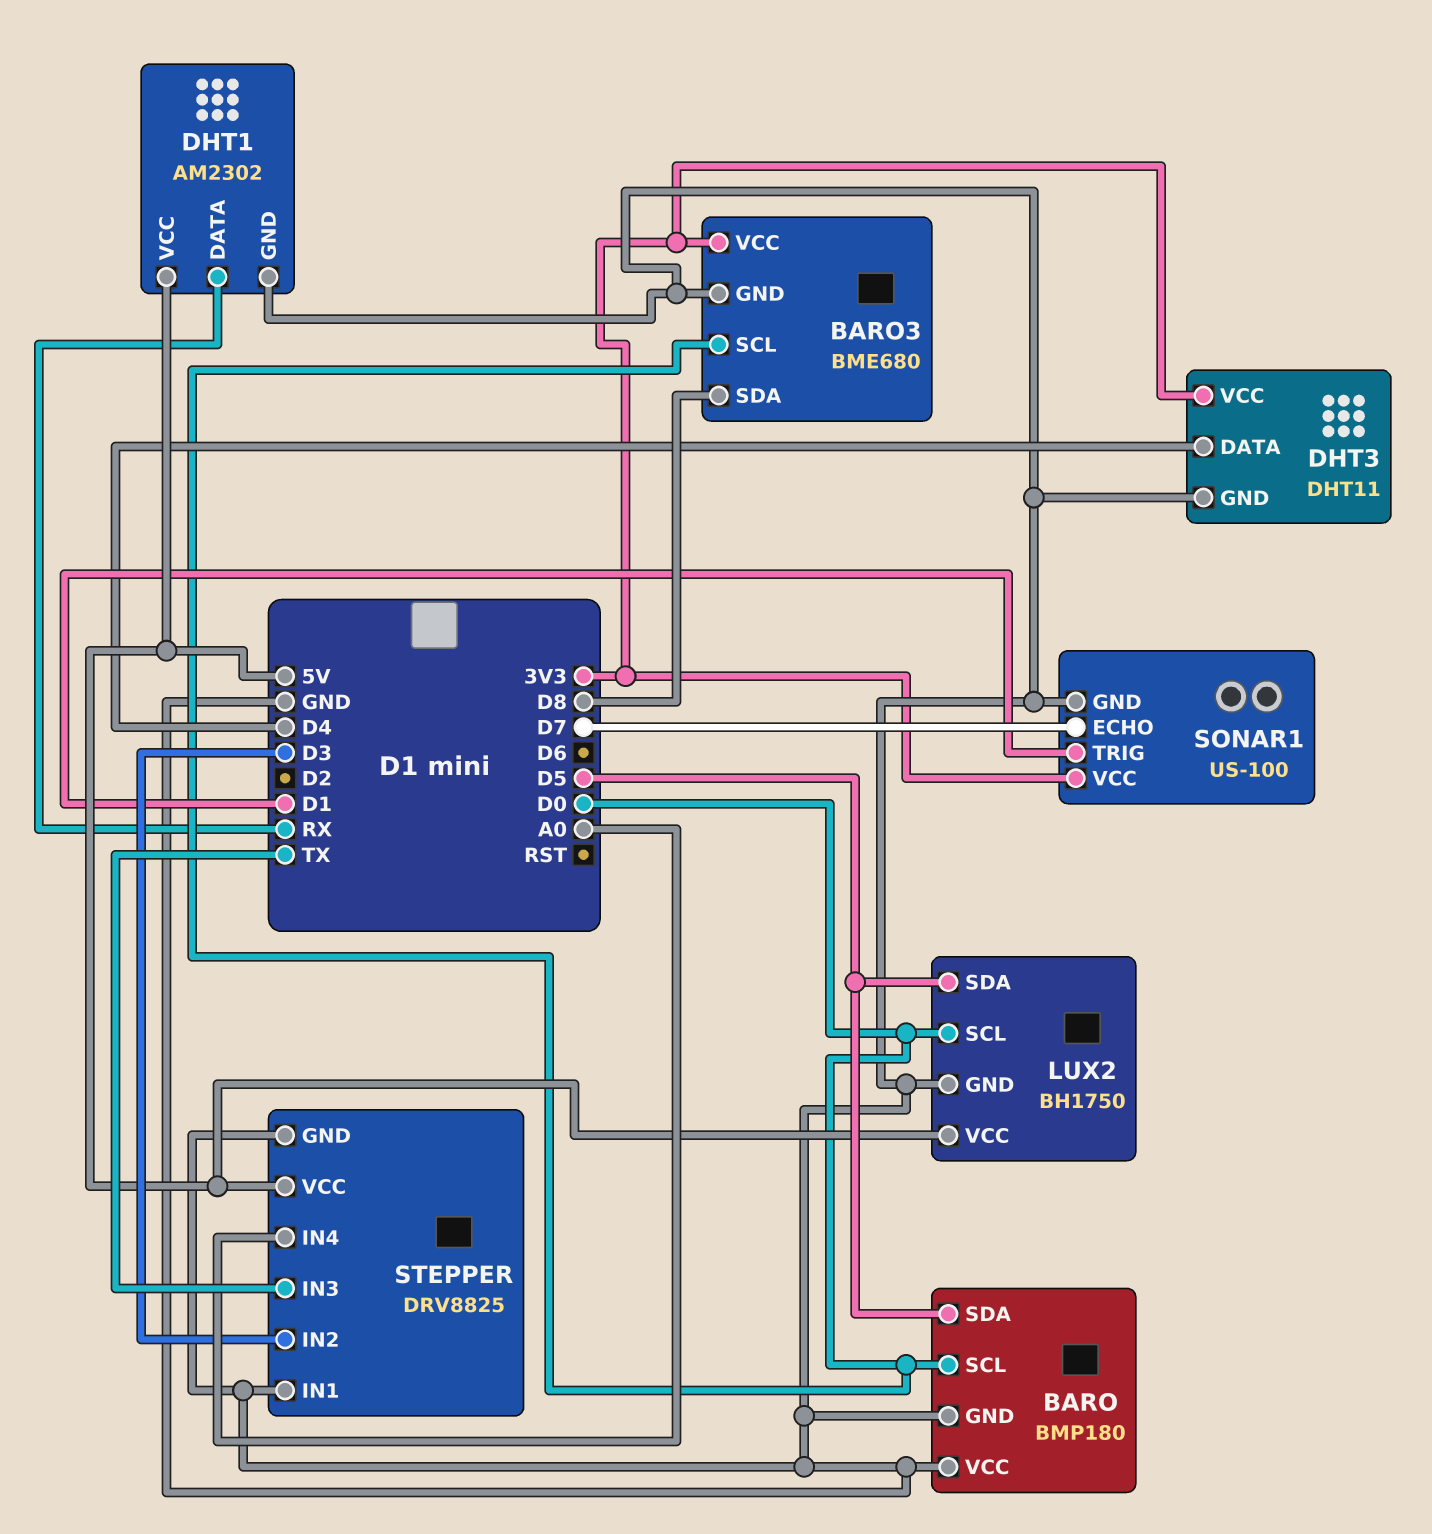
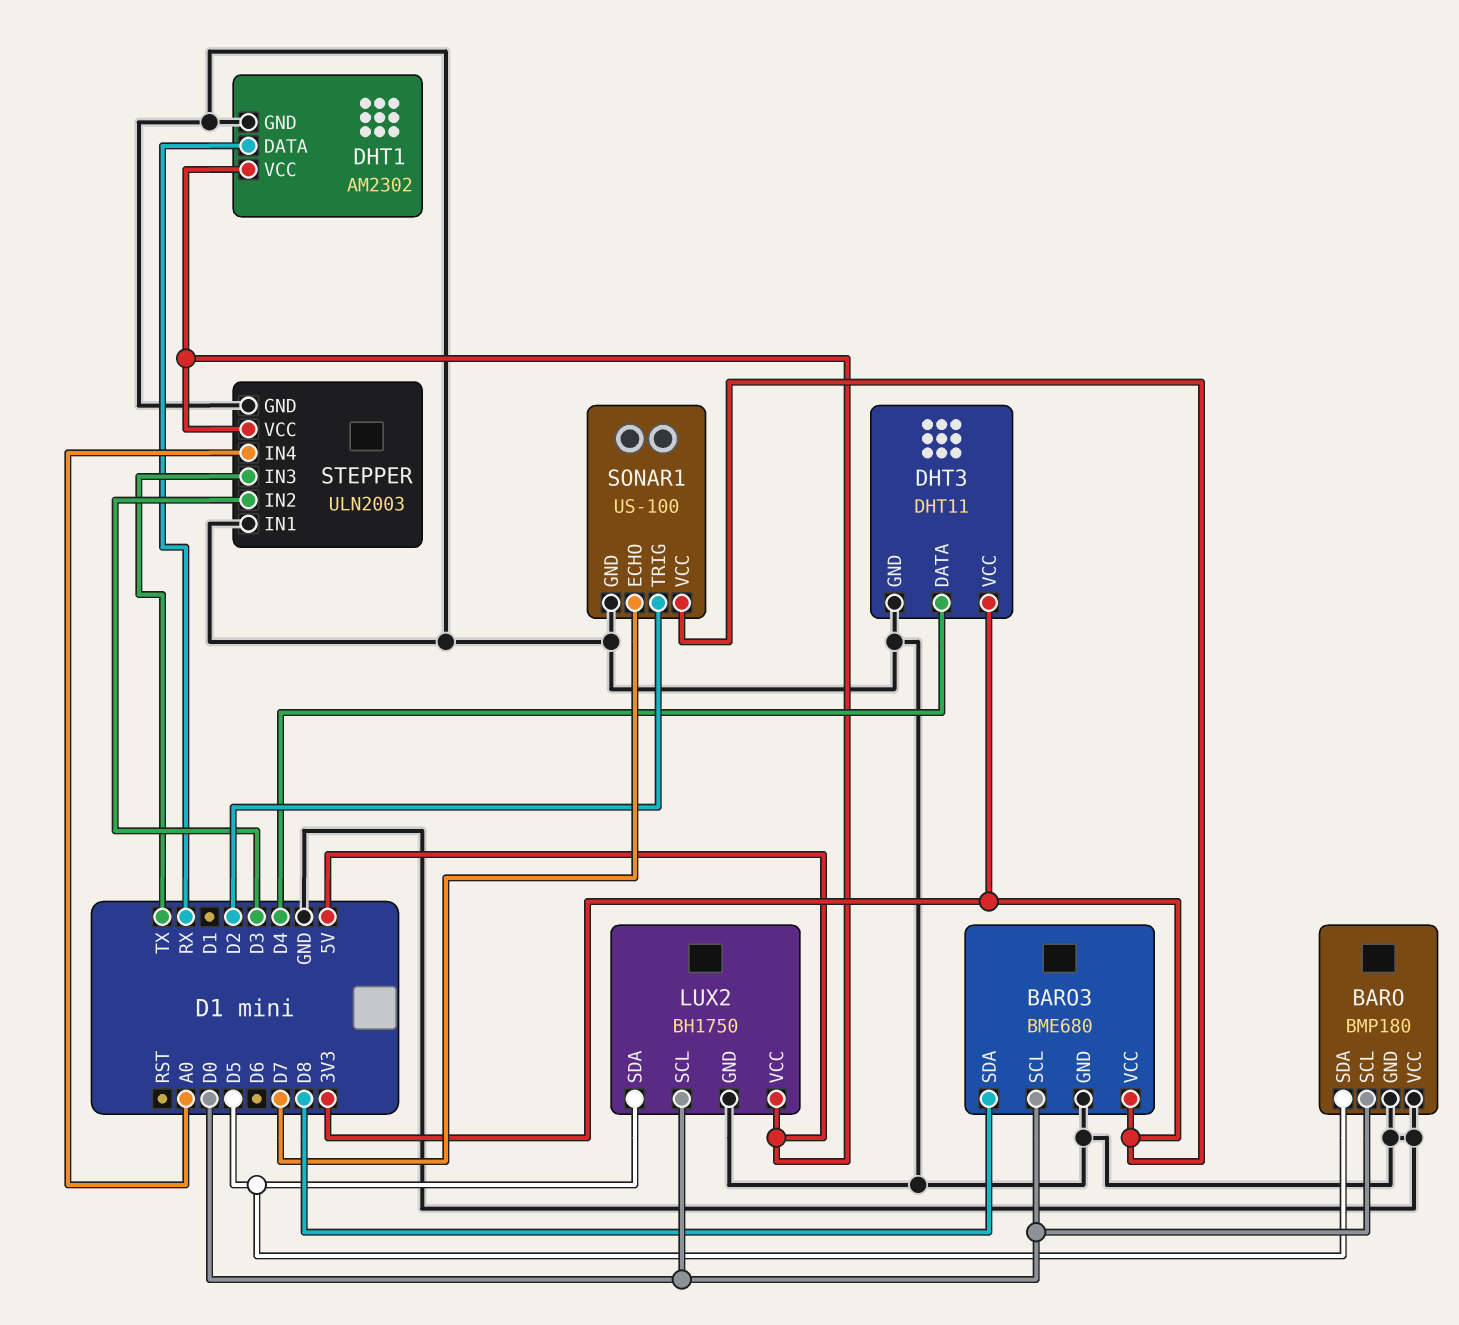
SONAR1 pin TRIG: D1 -> D2
STEPPER: DRV8825 -> ULN2003

